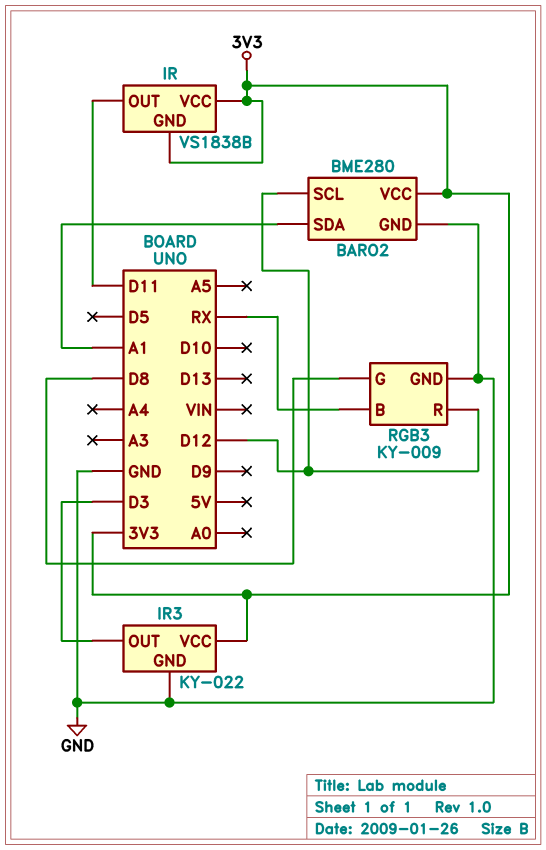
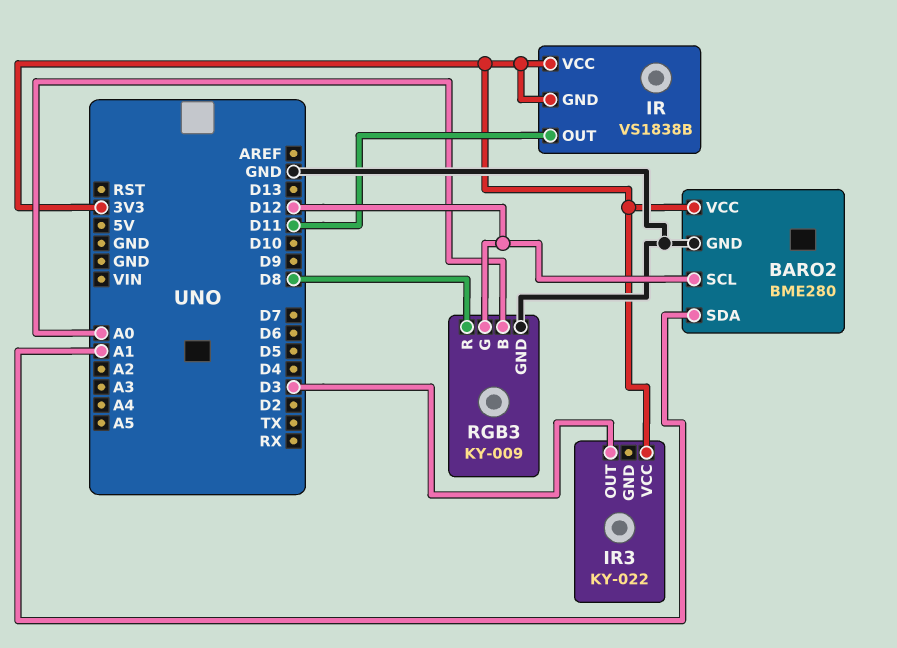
IR3 pin GND: GND -> none
RGB3 pin B: RX -> A0
RGB3 pin G: D8 -> D12
RGB3 pin R: D12 -> D8

